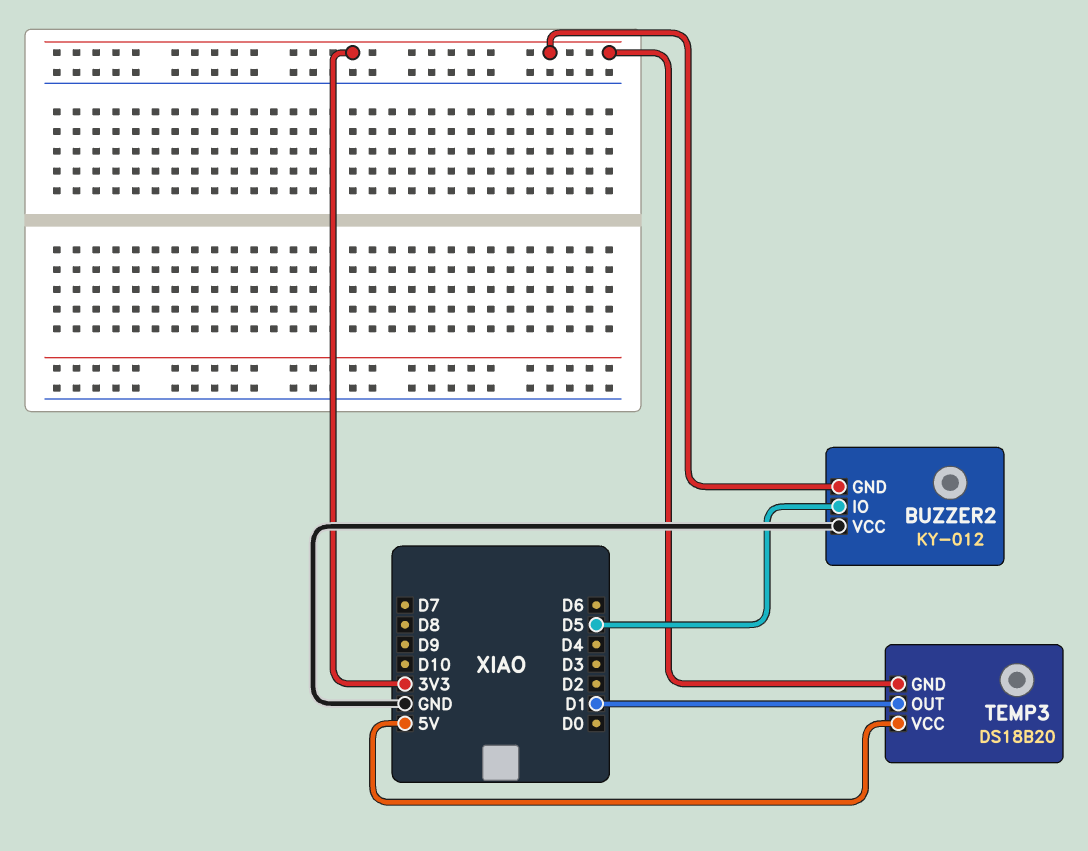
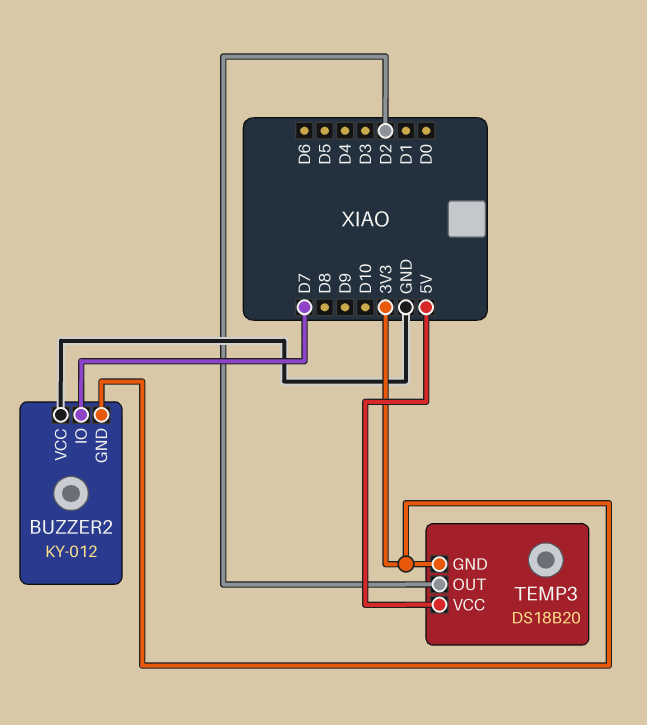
BUZZER2 pin IO: D5 -> D7
TEMP3 pin OUT: D1 -> D2

